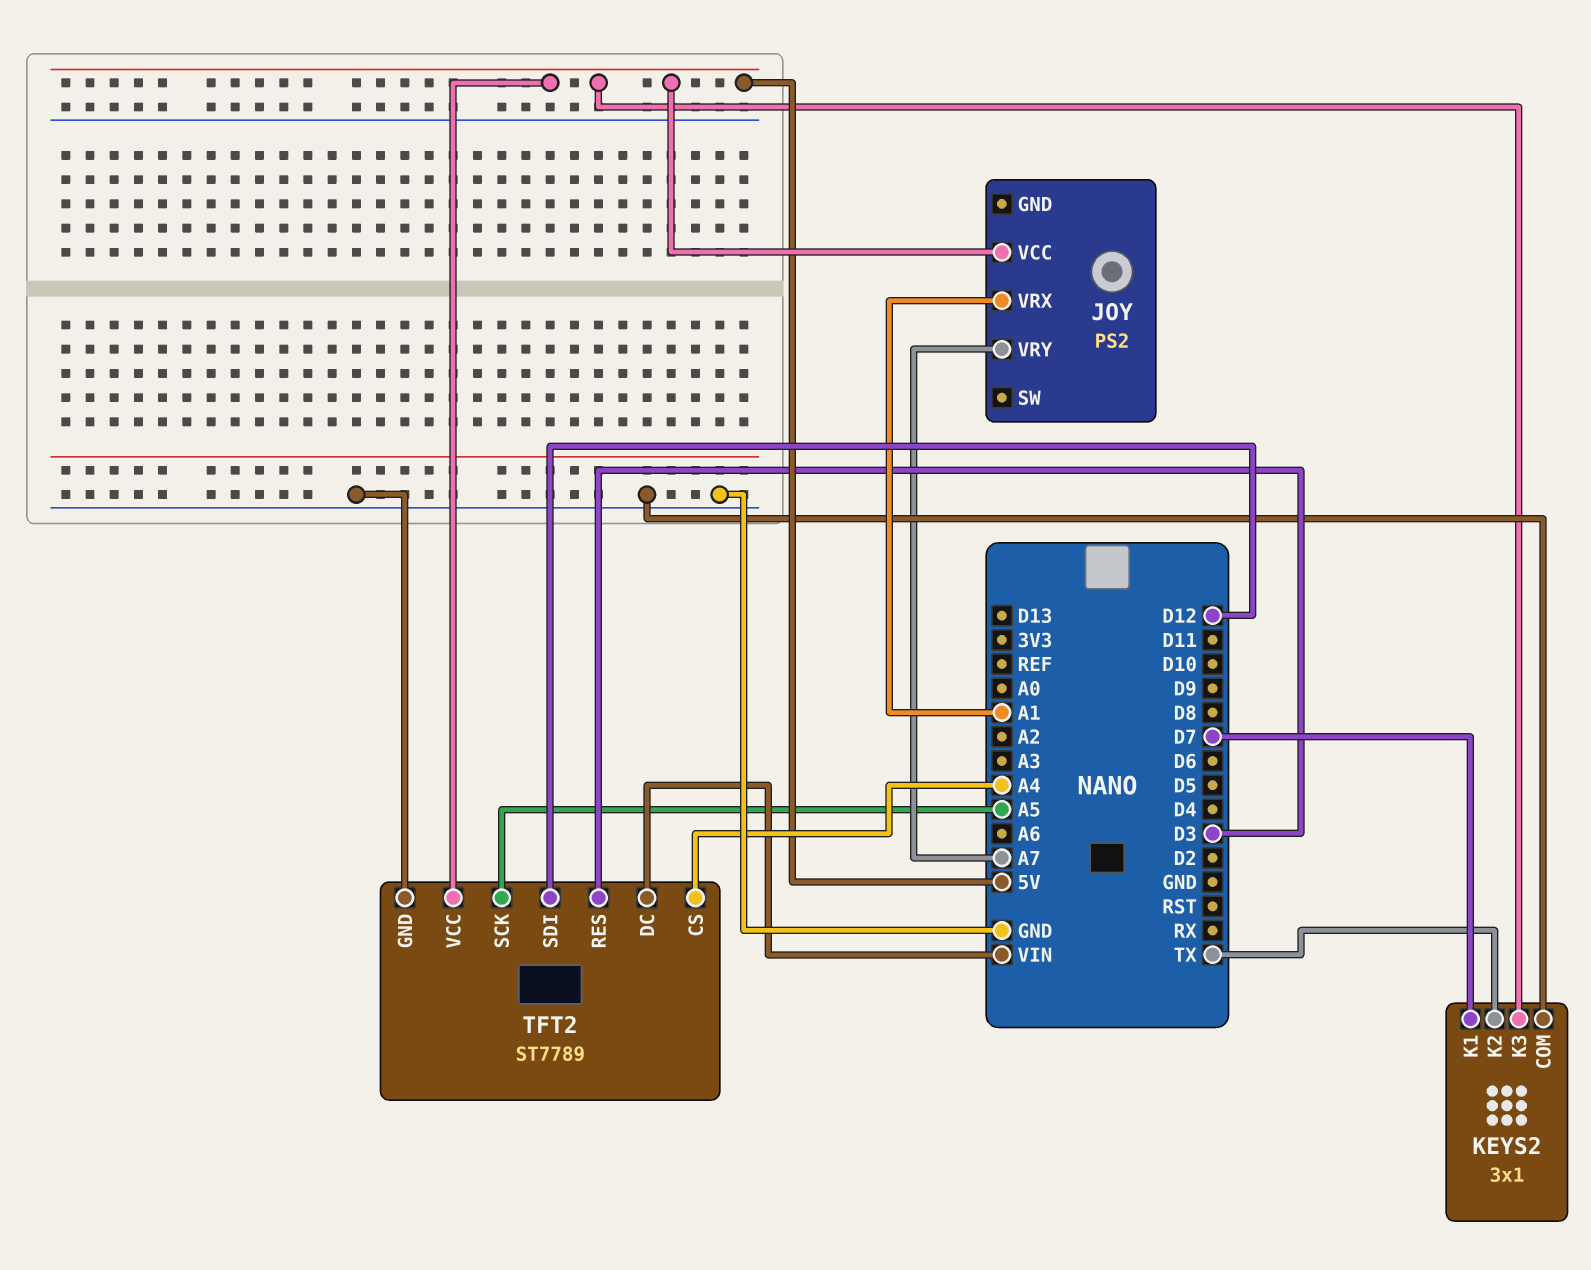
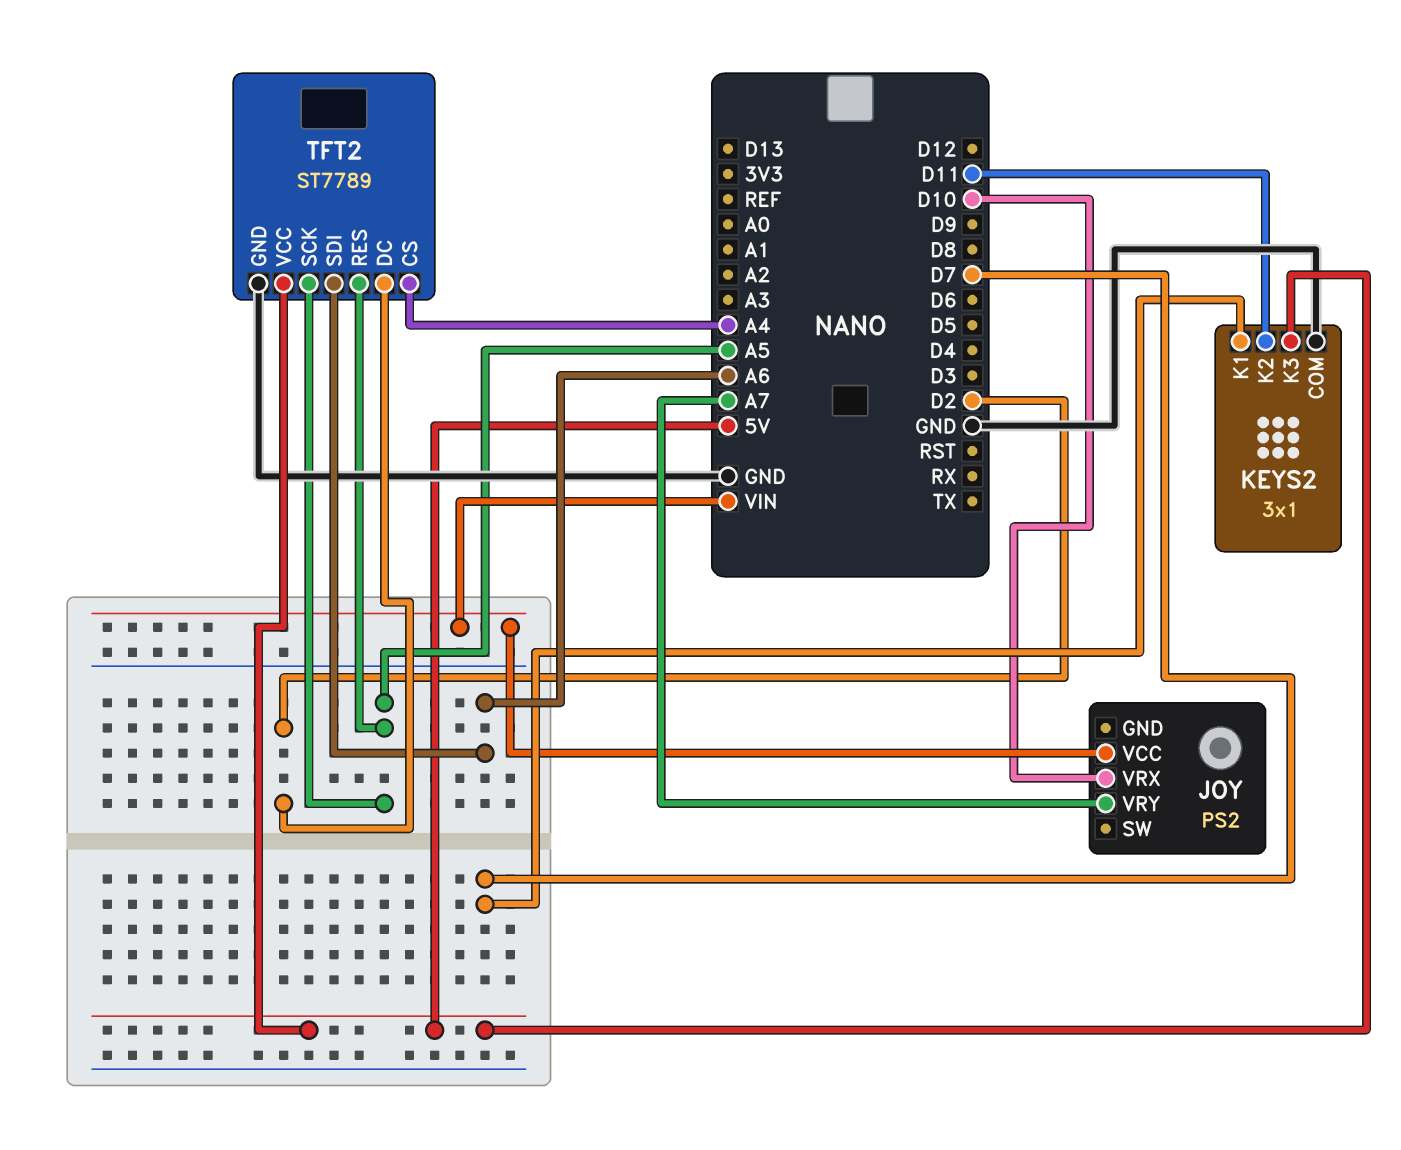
JOY pin VCC: 5V -> VIN
JOY pin VRX: A1 -> D10
KEYS2 pin K2: TX -> D11
TFT2 pin DC: VIN -> D2
TFT2 pin RES: D3 -> A5
TFT2 pin SDI: D12 -> A6

